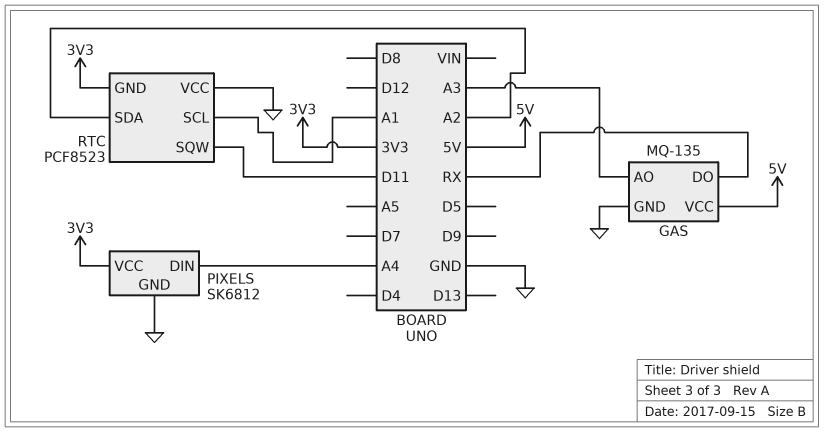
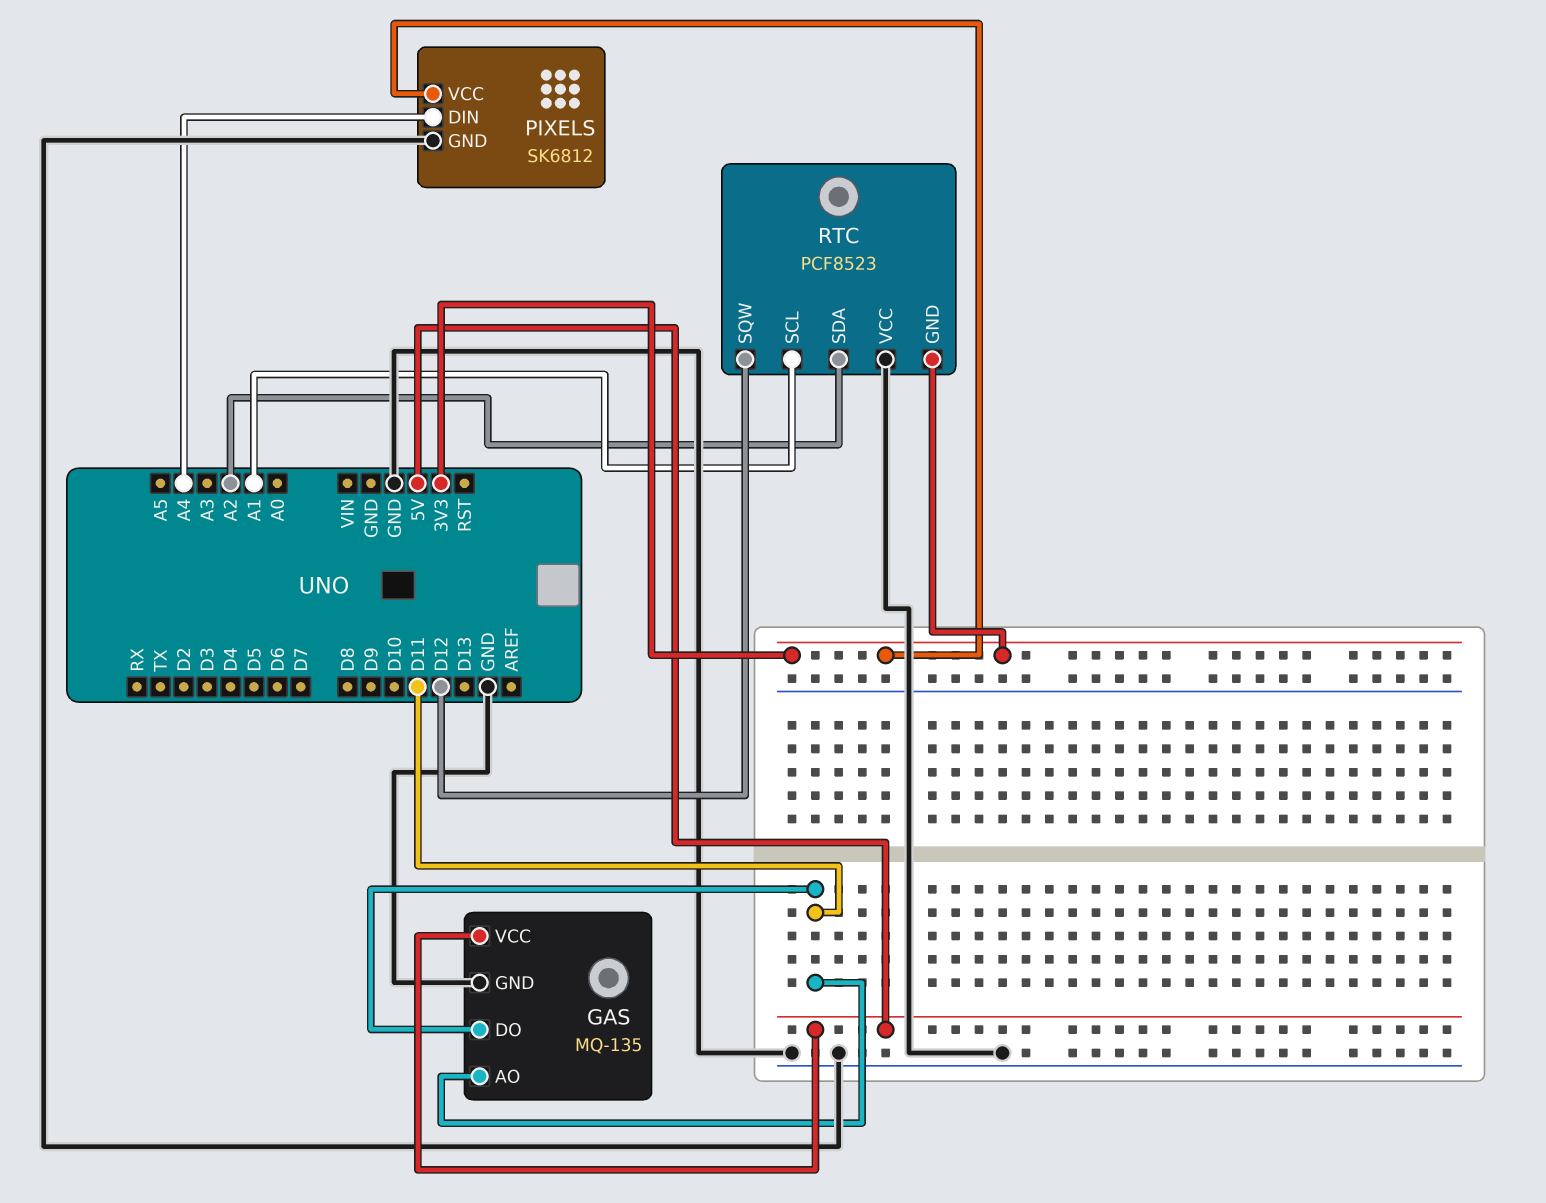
GAS pin AO: A3 -> D11
GAS pin DO: RX -> D11
RTC pin SQW: D11 -> D12

